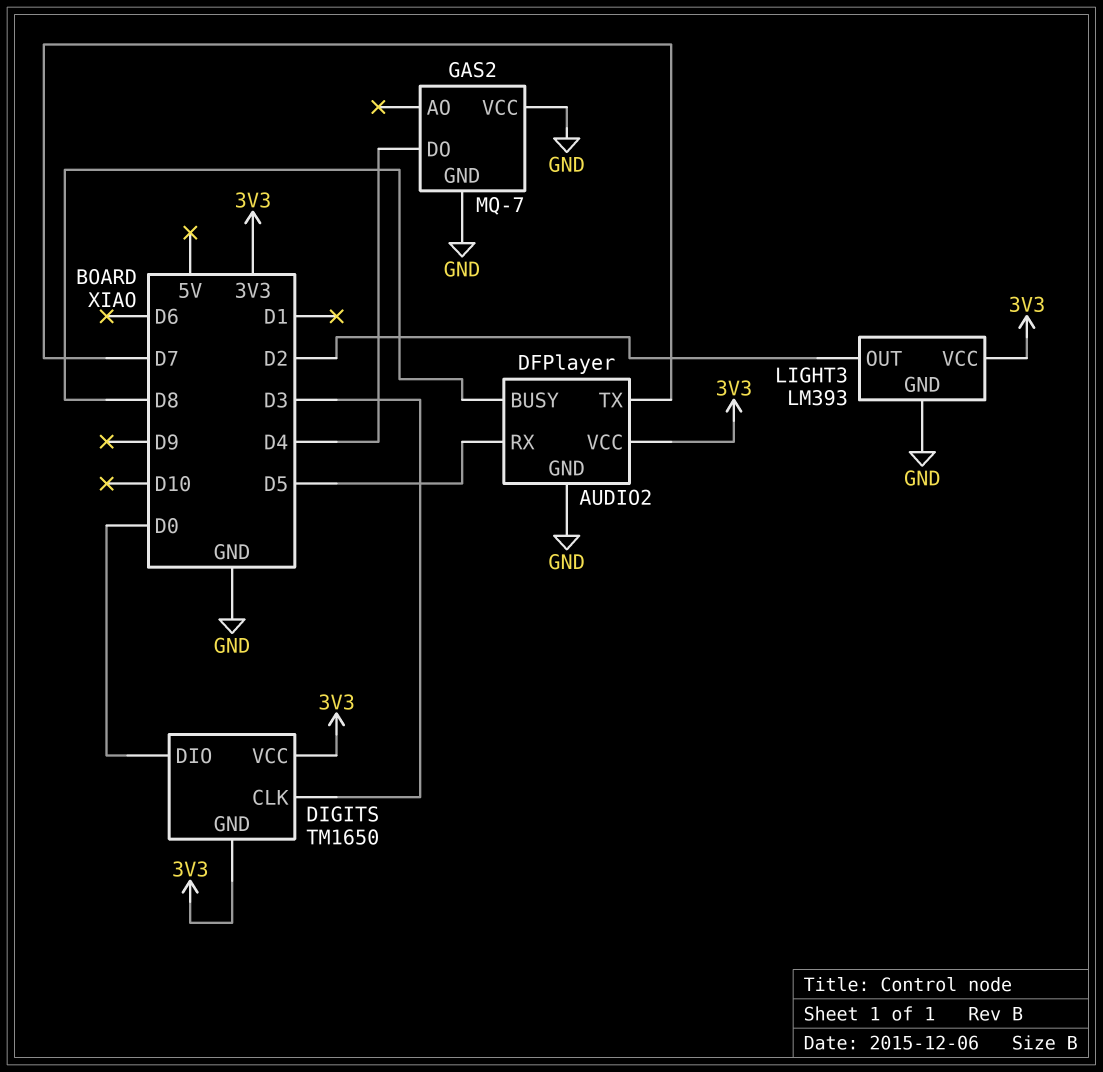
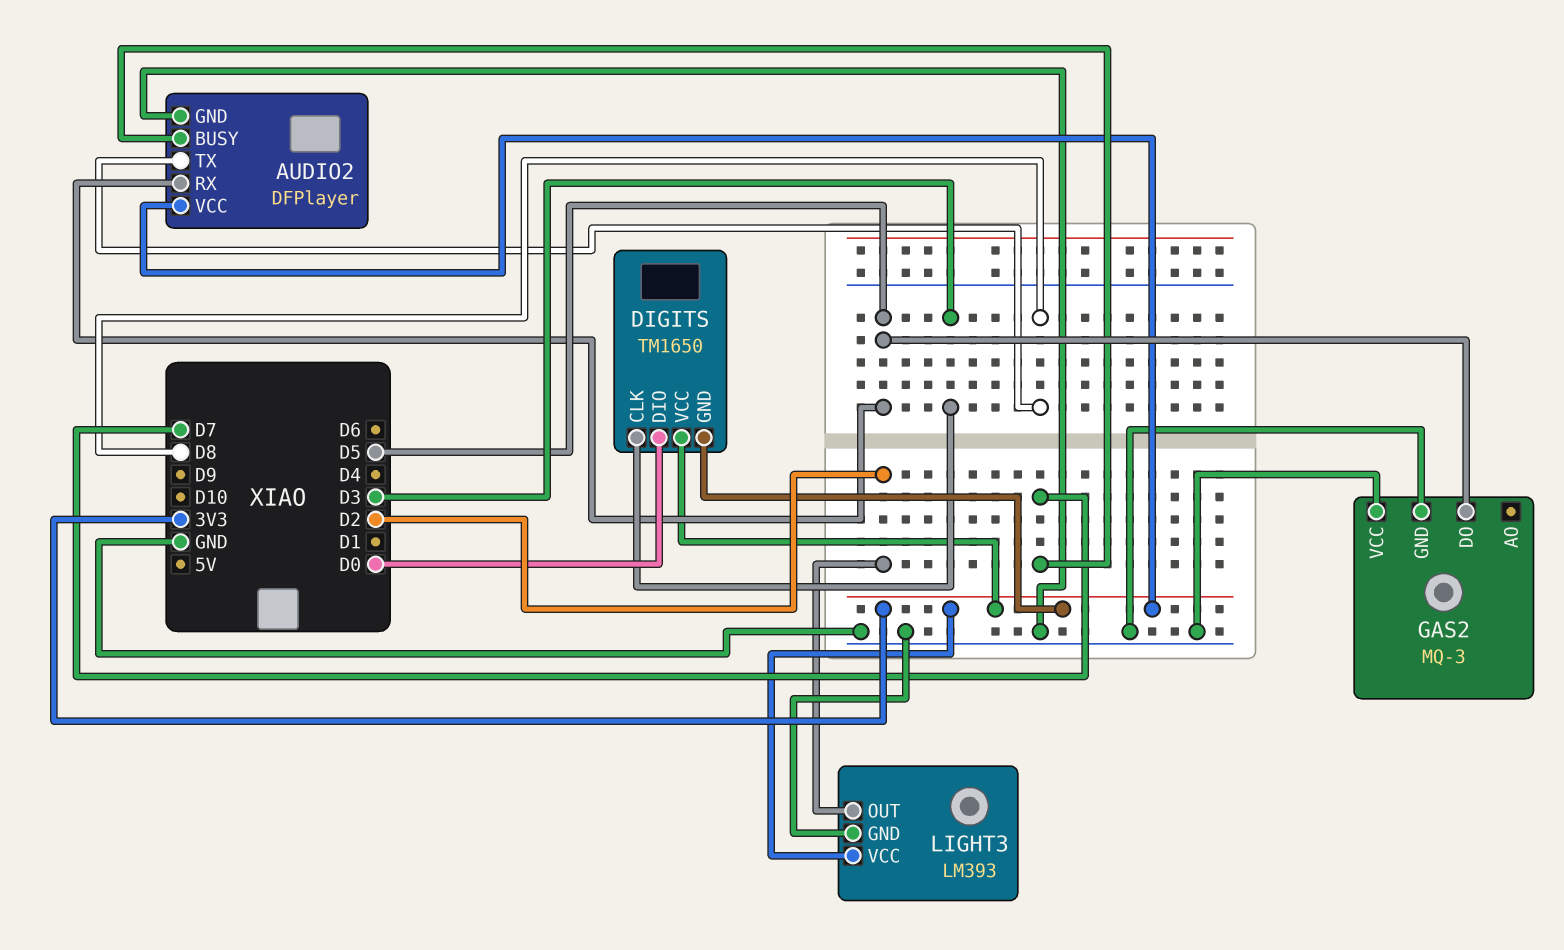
AUDIO2 pin BUSY: D8 -> D7
AUDIO2 pin TX: D7 -> D8
GAS2: MQ-7 -> MQ-3
GAS2 pin DO: D4 -> D5

